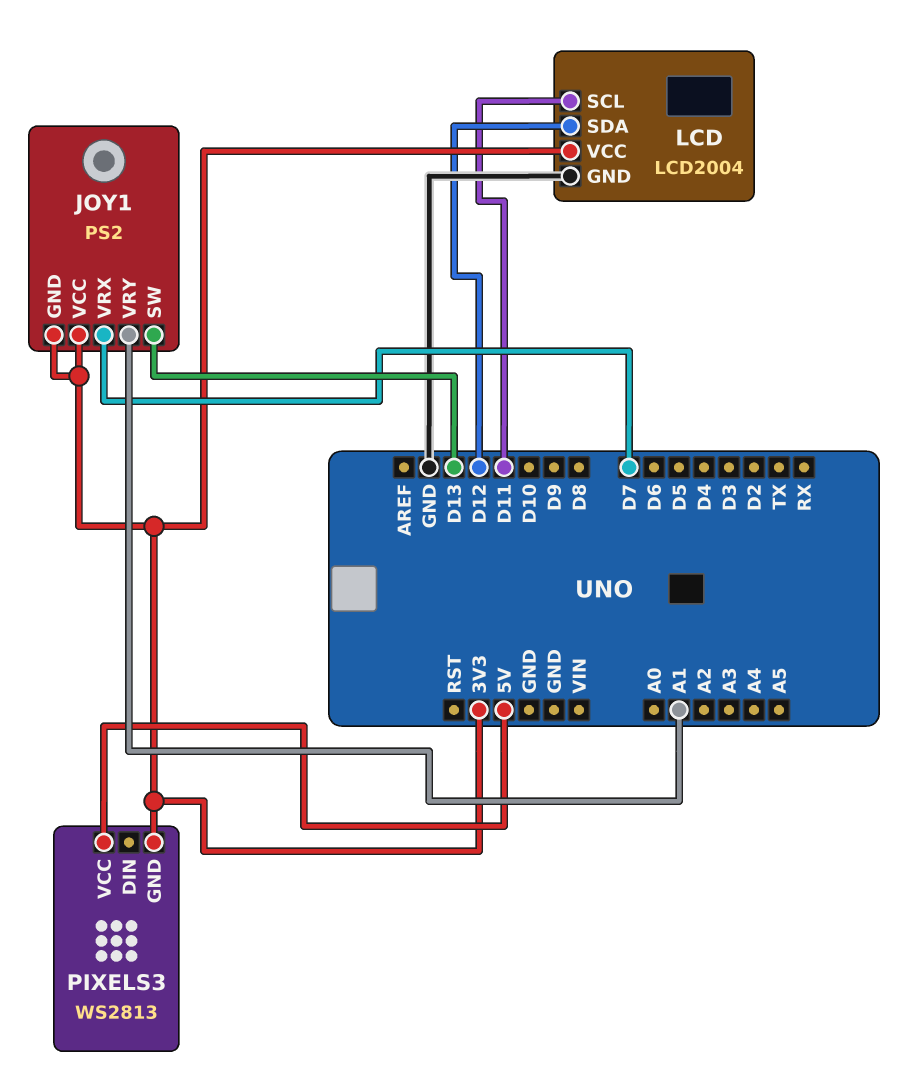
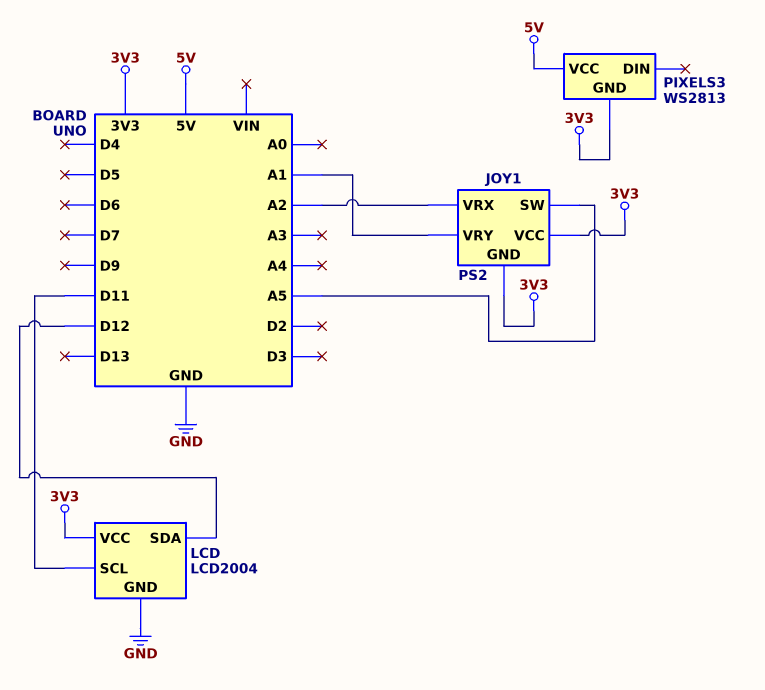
JOY1 pin SW: D13 -> A5
JOY1 pin VRX: D7 -> A2

